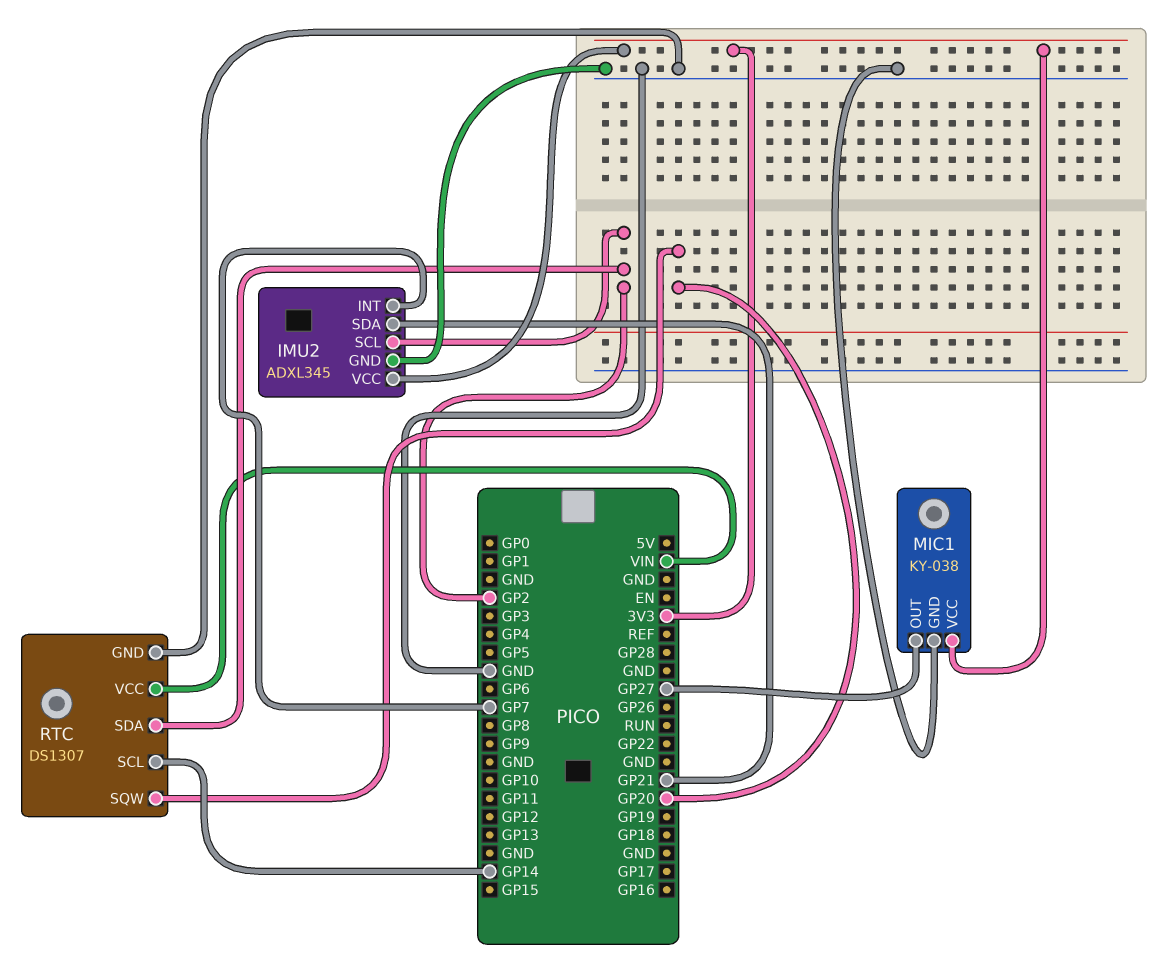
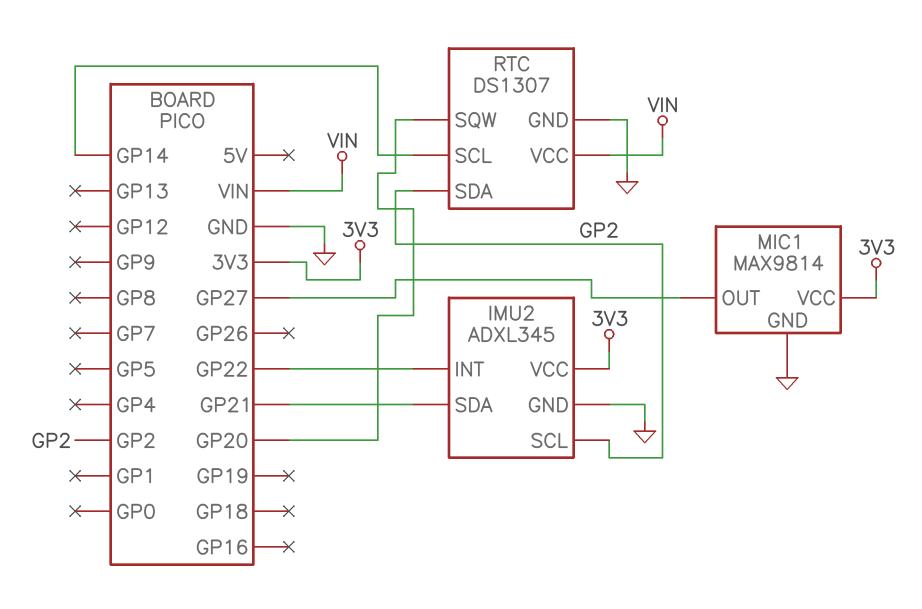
IMU2 pin INT: GP7 -> GP22
MIC1: KY-038 -> MAX9814

